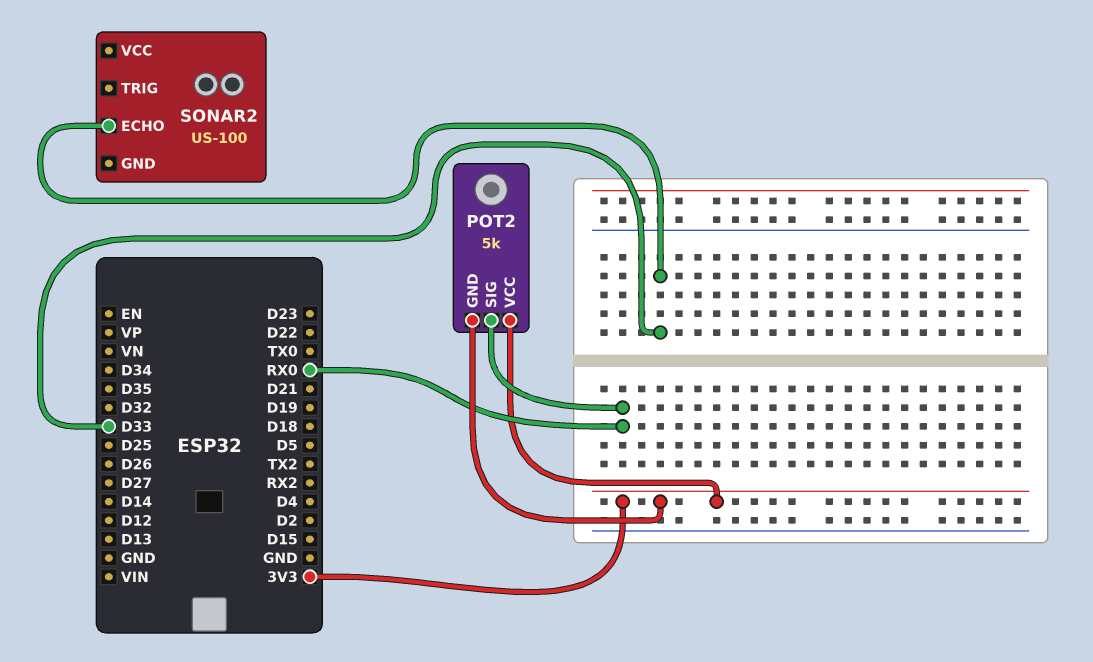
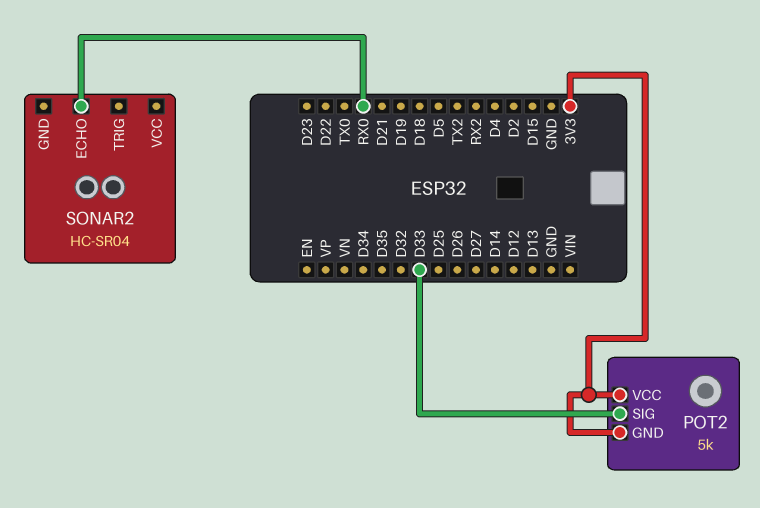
POT2 pin SIG: RX0 -> D33
SONAR2: US-100 -> HC-SR04
SONAR2 pin ECHO: D33 -> RX0

